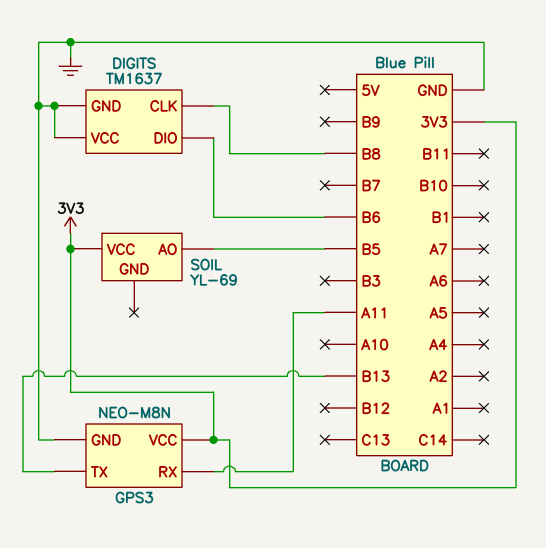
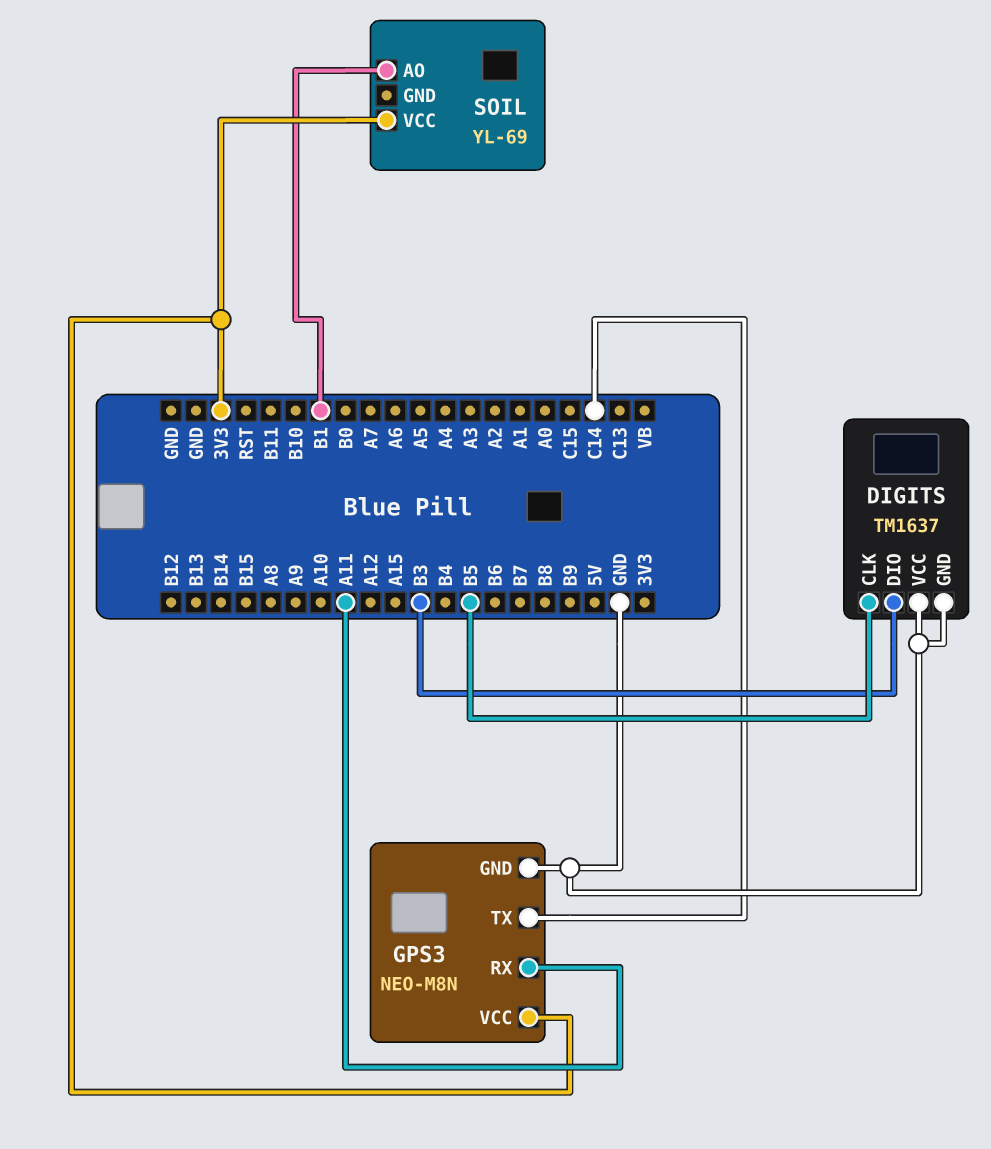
DIGITS pin CLK: B8 -> B5
DIGITS pin DIO: B6 -> B3
GPS3 pin TX: B13 -> C14
SOIL pin AO: B5 -> B1

